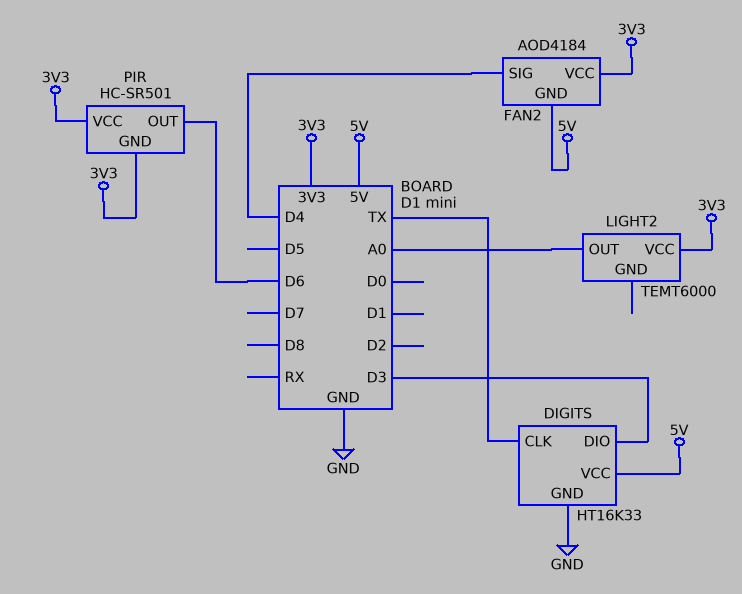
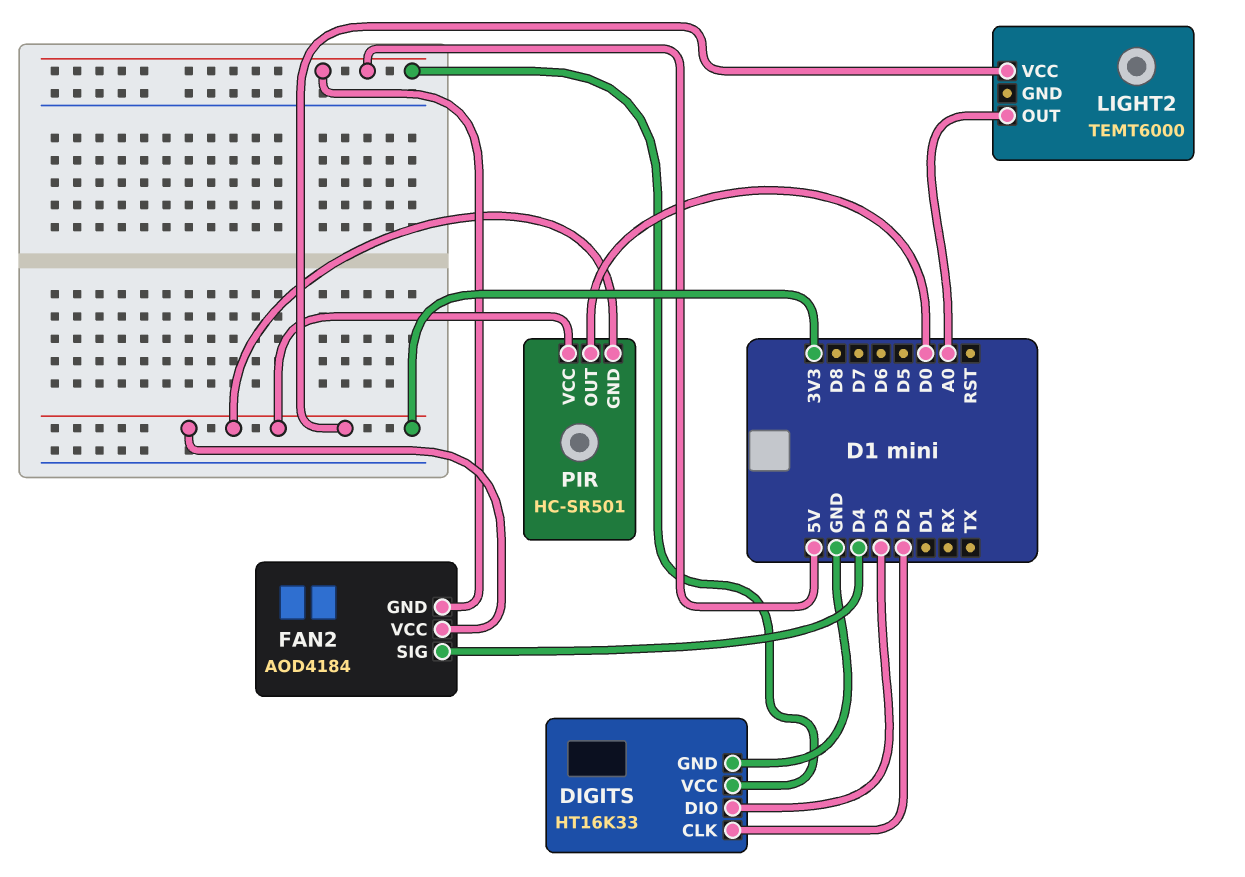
DIGITS pin CLK: TX -> D2
PIR pin OUT: D6 -> D0

